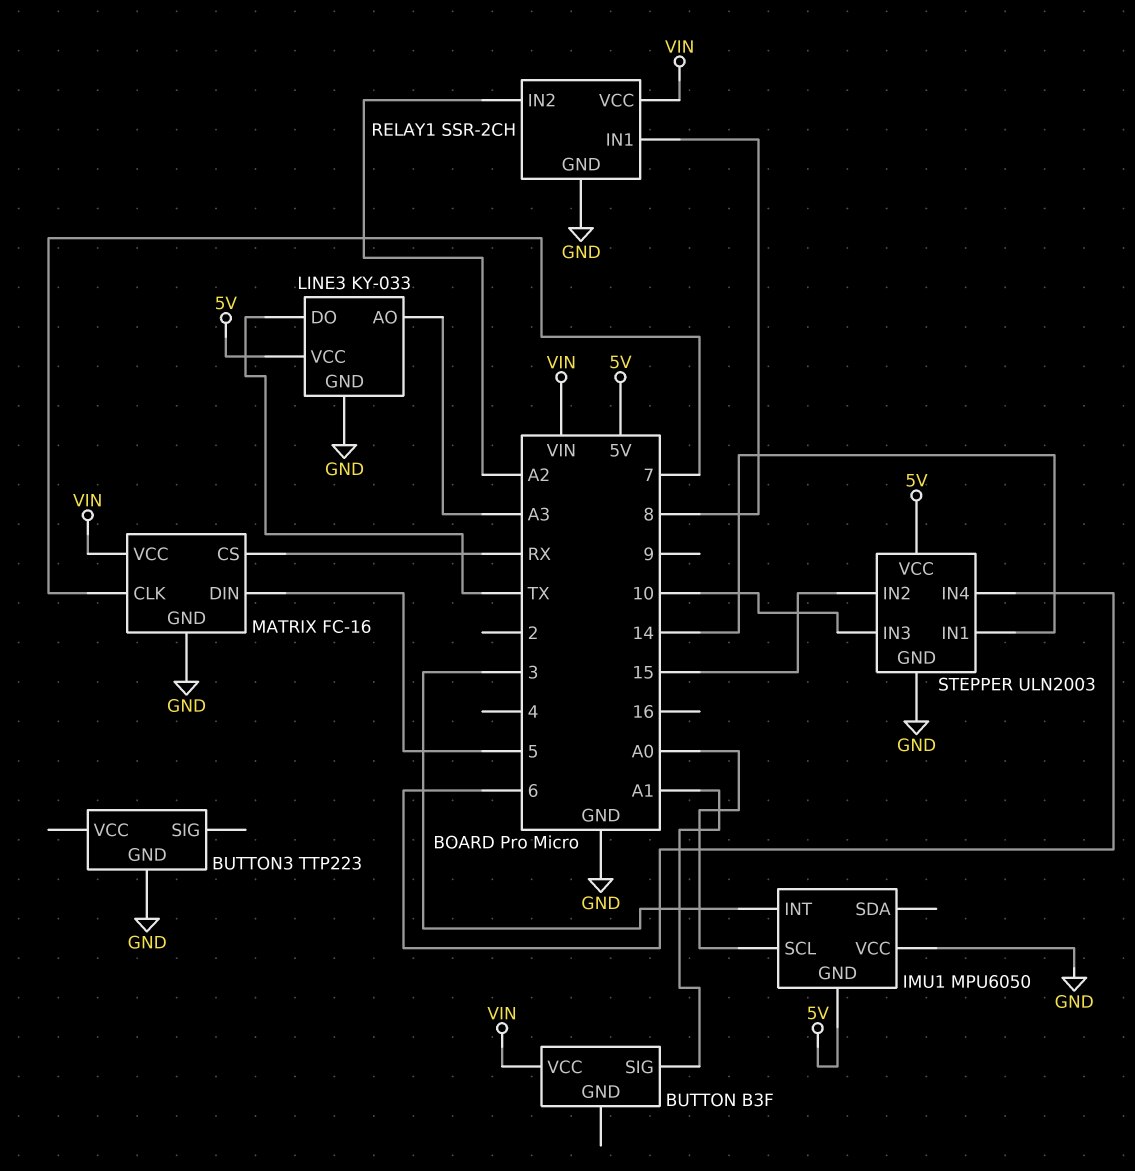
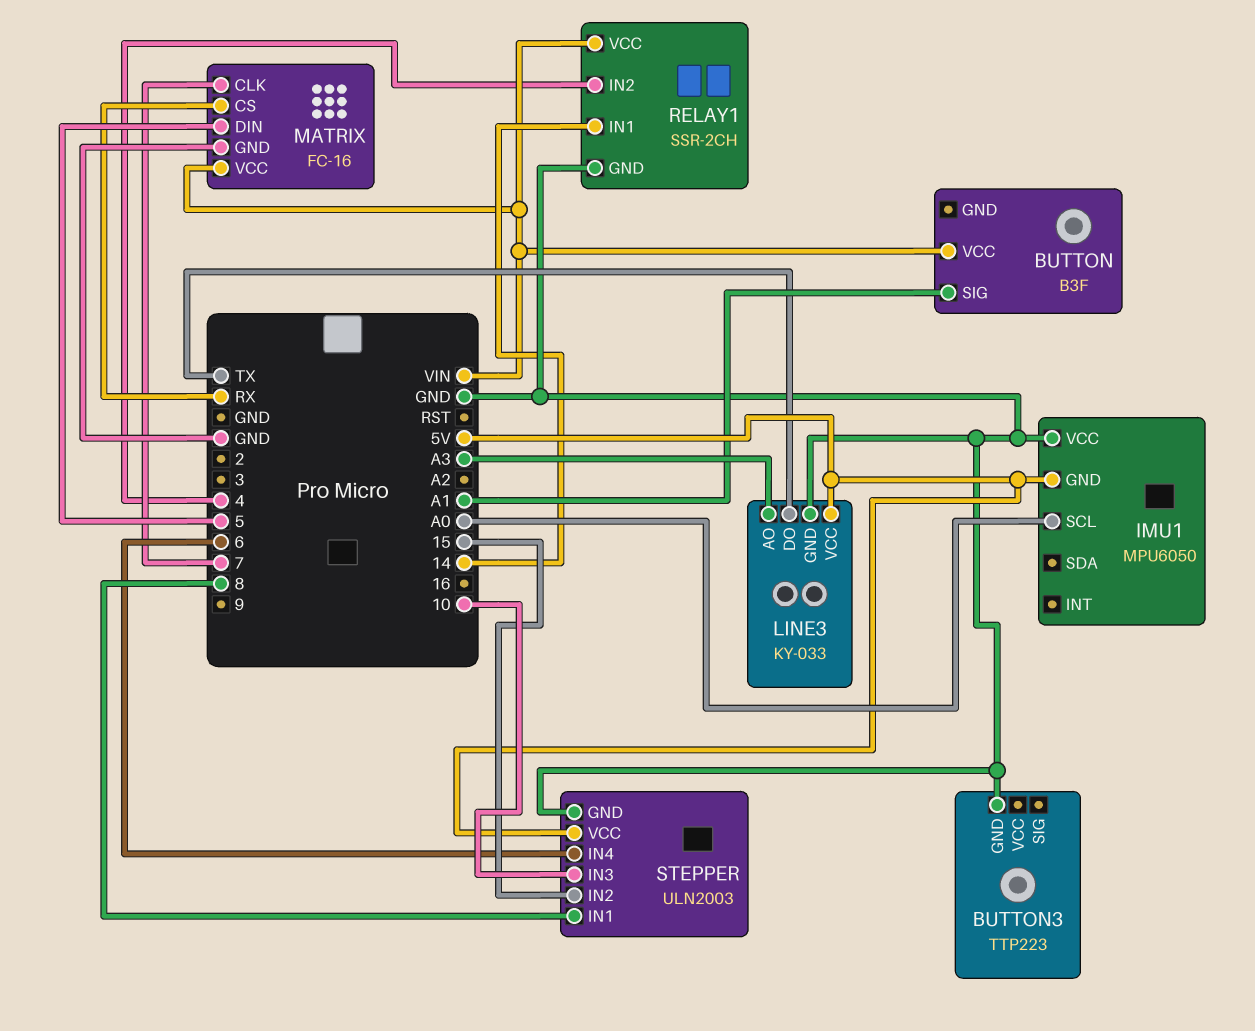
IMU1 pin INT: 3 -> none
RELAY1 pin IN1: 8 -> 14
RELAY1 pin IN2: A2 -> 4
STEPPER pin IN1: 14 -> 8

